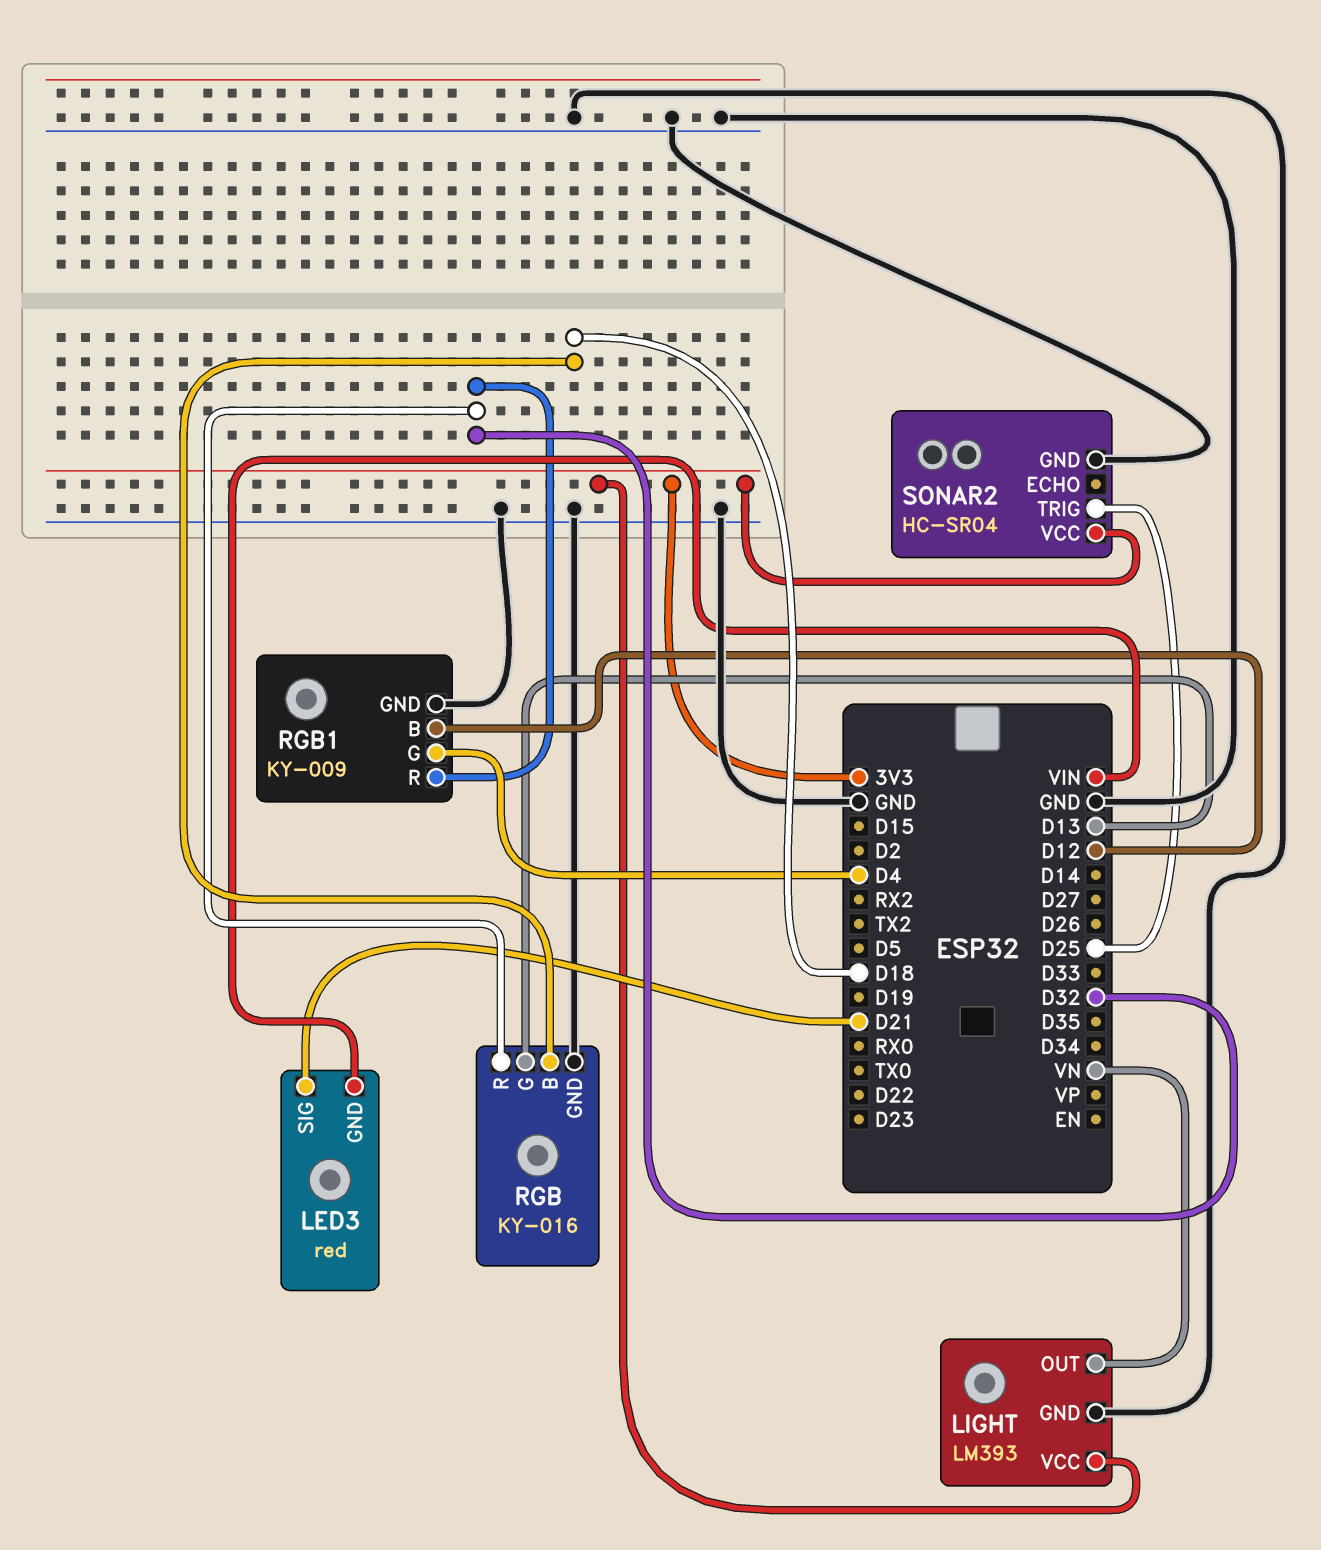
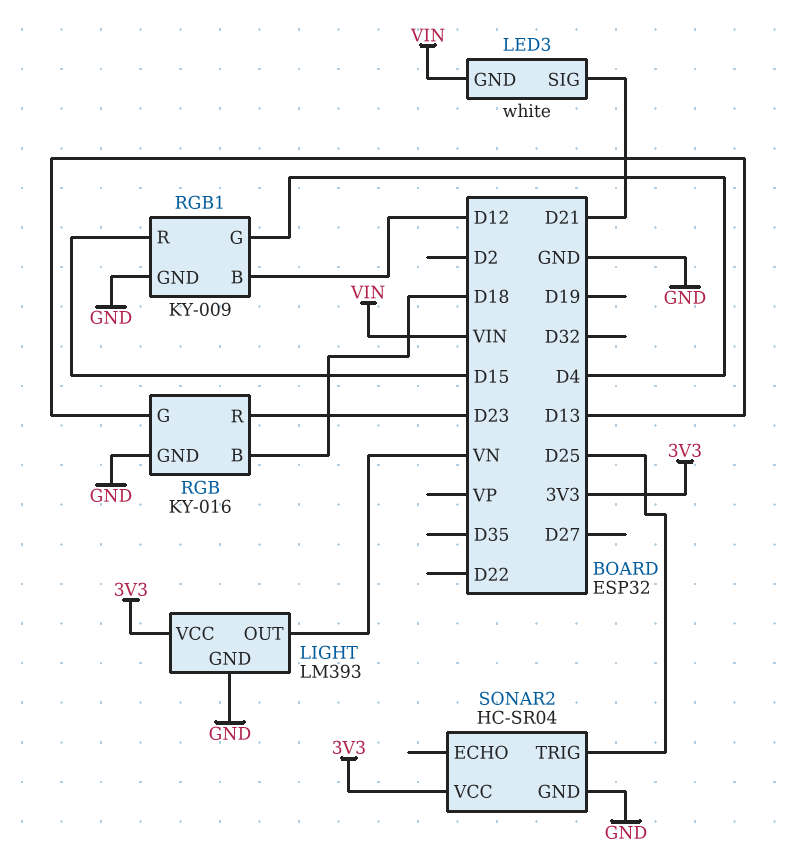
LED3: red -> white
RGB pin R: D32 -> D23
RGB1 pin R: D32 -> D15

